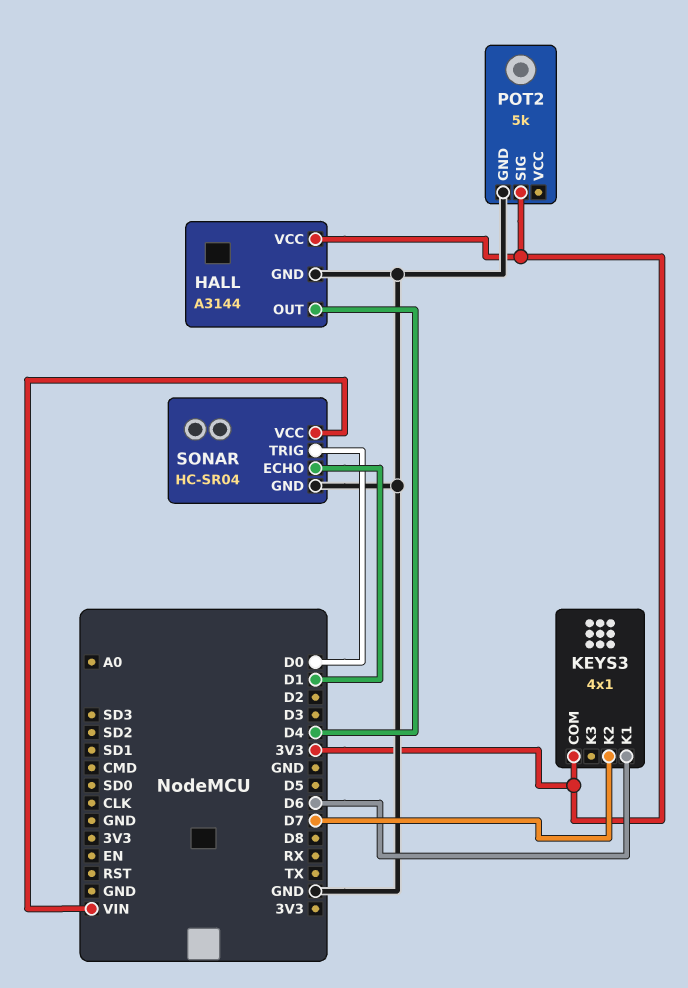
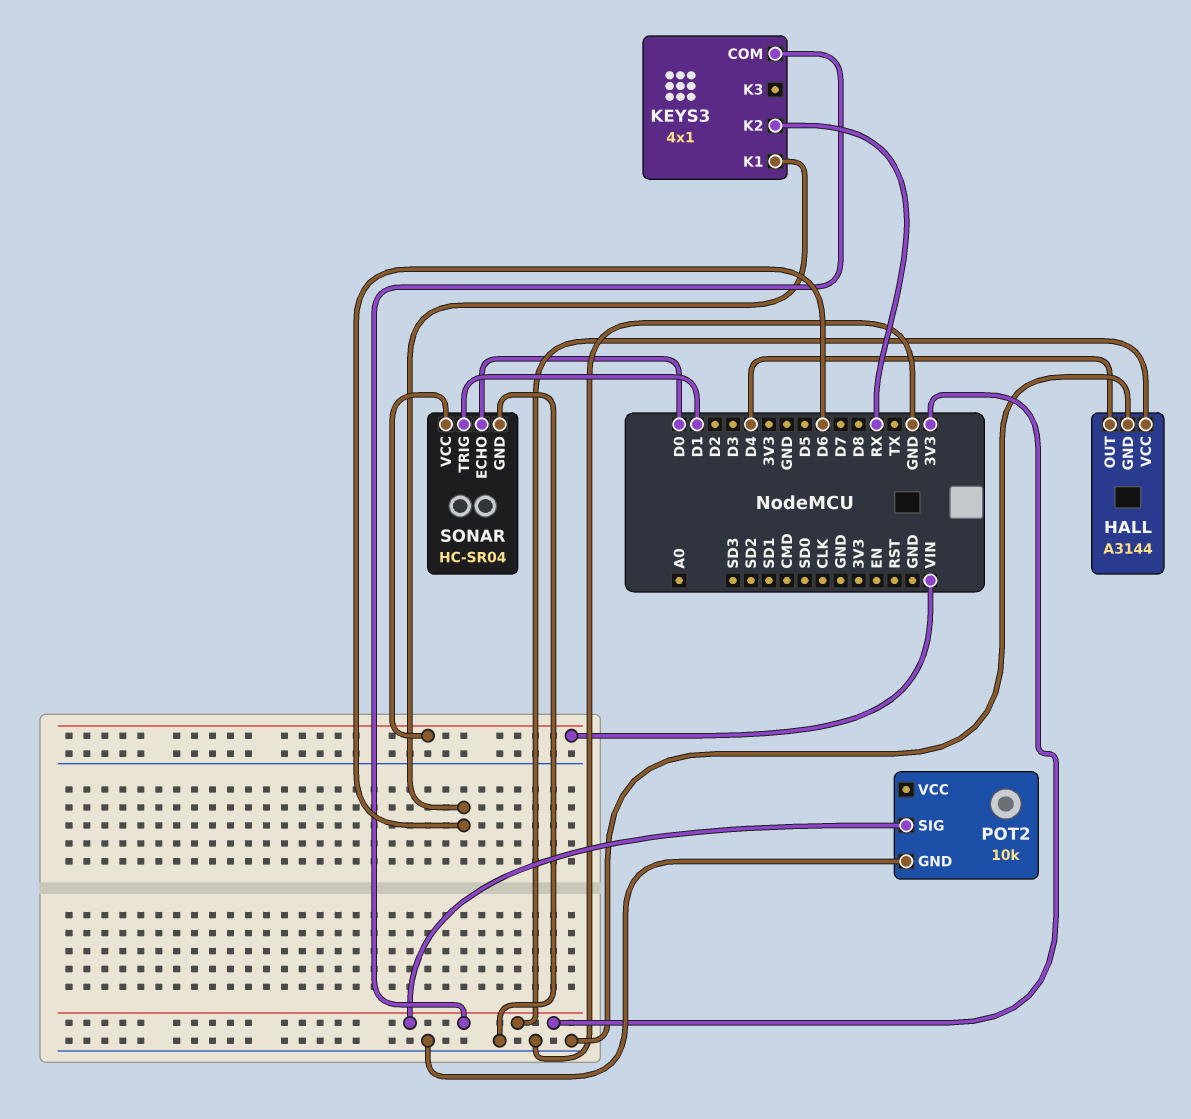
KEYS3 pin K2: D7 -> RX
POT2: 5k -> 10k
SONAR pin ECHO: D1 -> D0
SONAR pin TRIG: D0 -> D1

